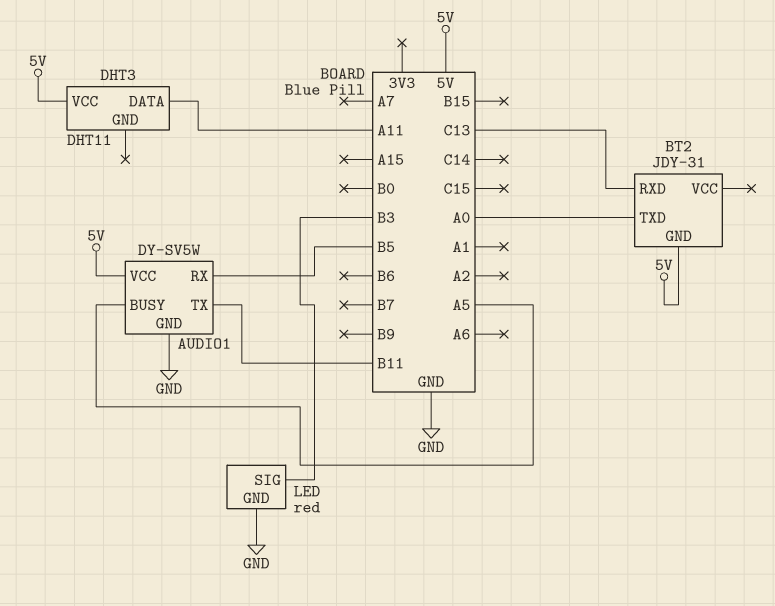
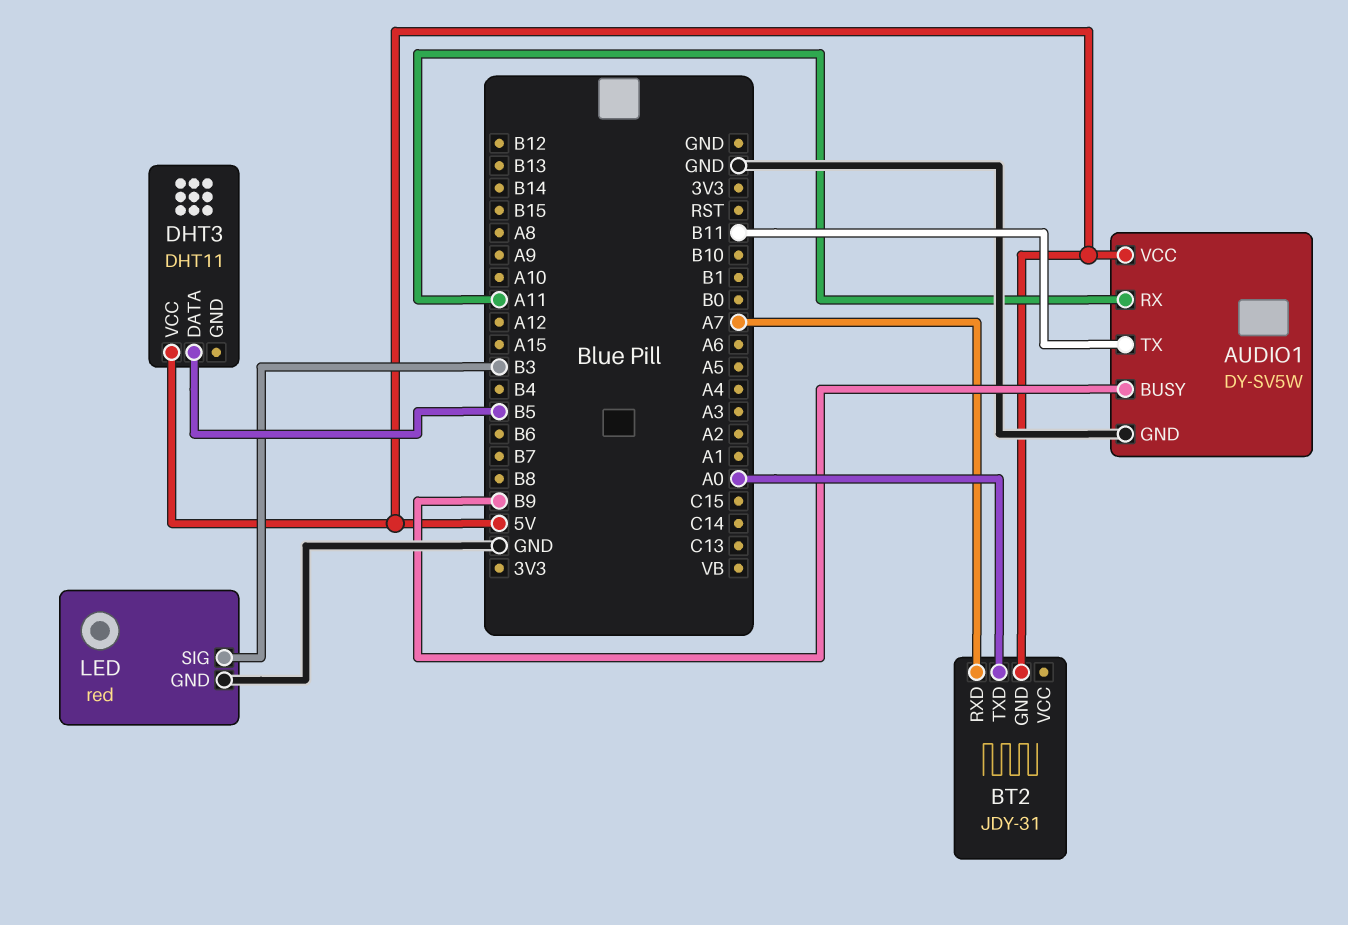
AUDIO1 pin BUSY: A5 -> B9
AUDIO1 pin RX: B5 -> A11
BT2 pin RXD: C13 -> A7
DHT3 pin DATA: A11 -> B5

